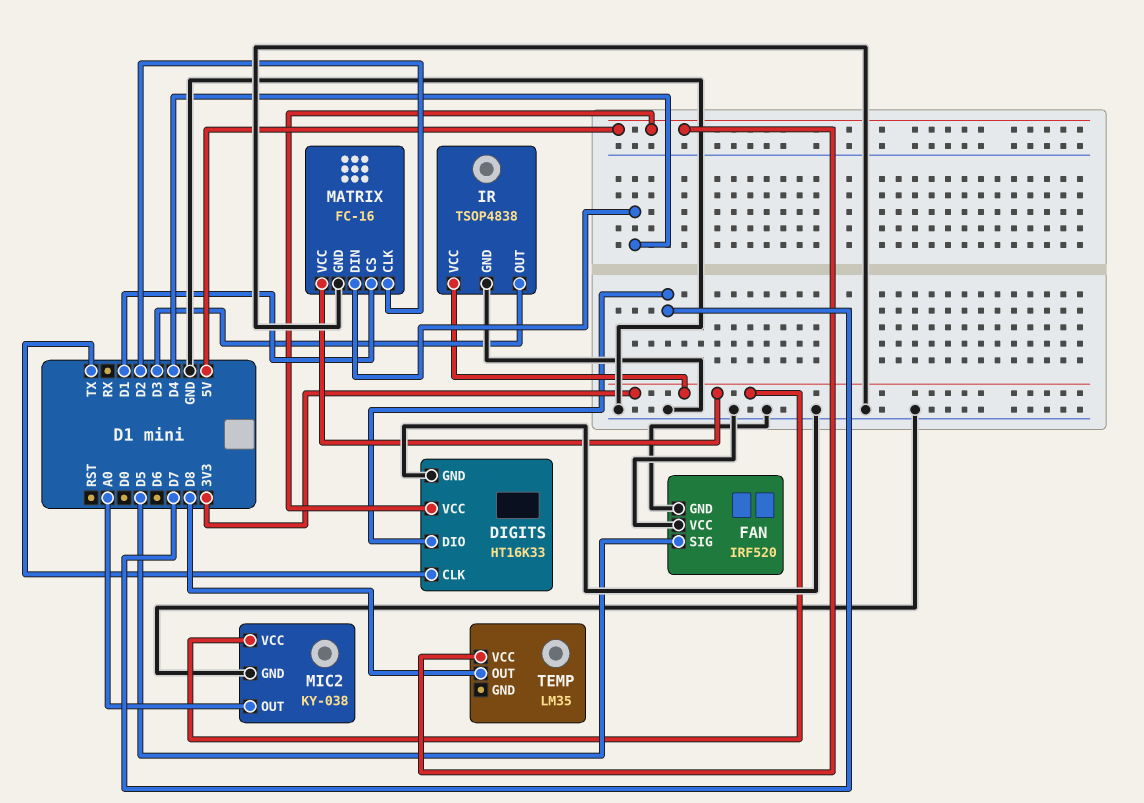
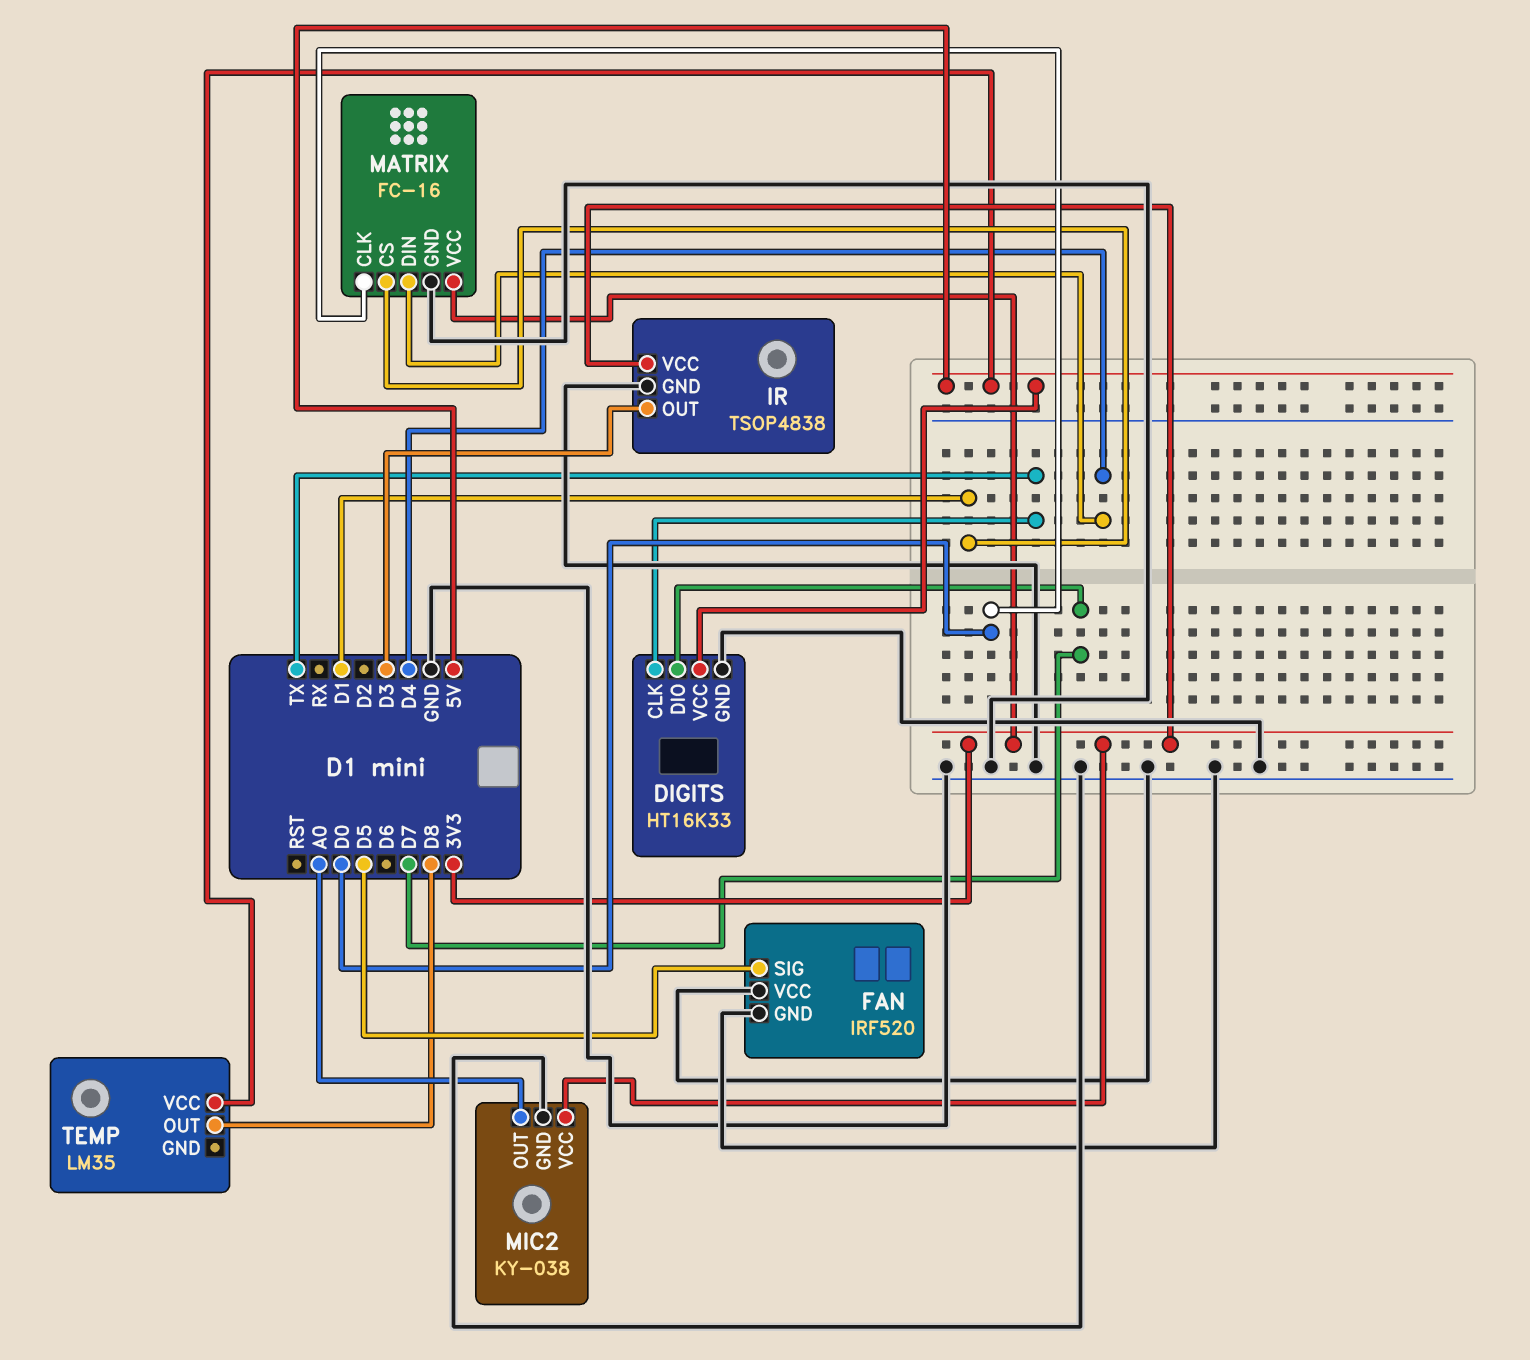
MATRIX pin CLK: D2 -> D0

